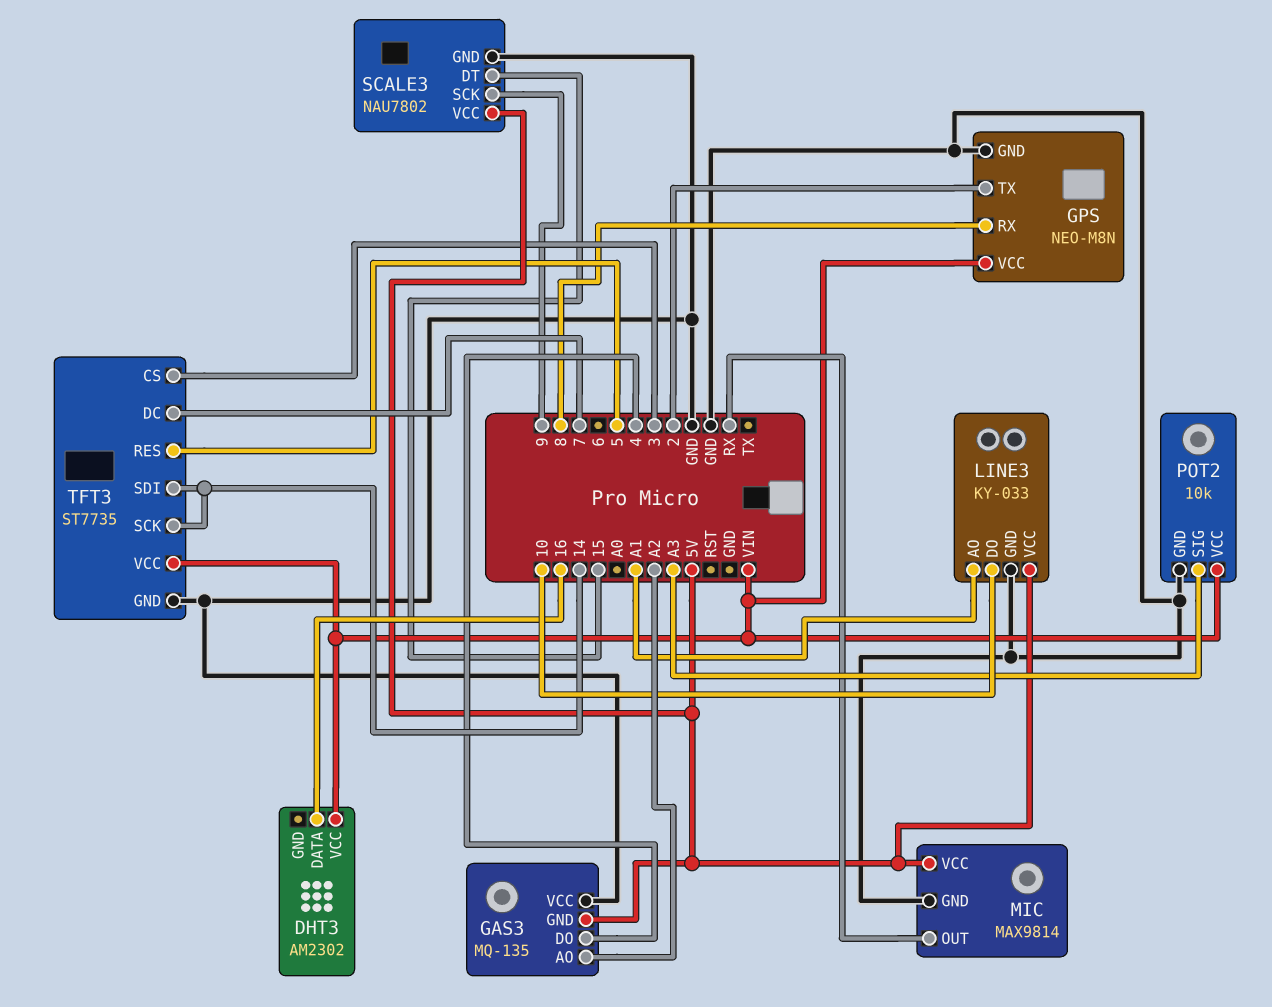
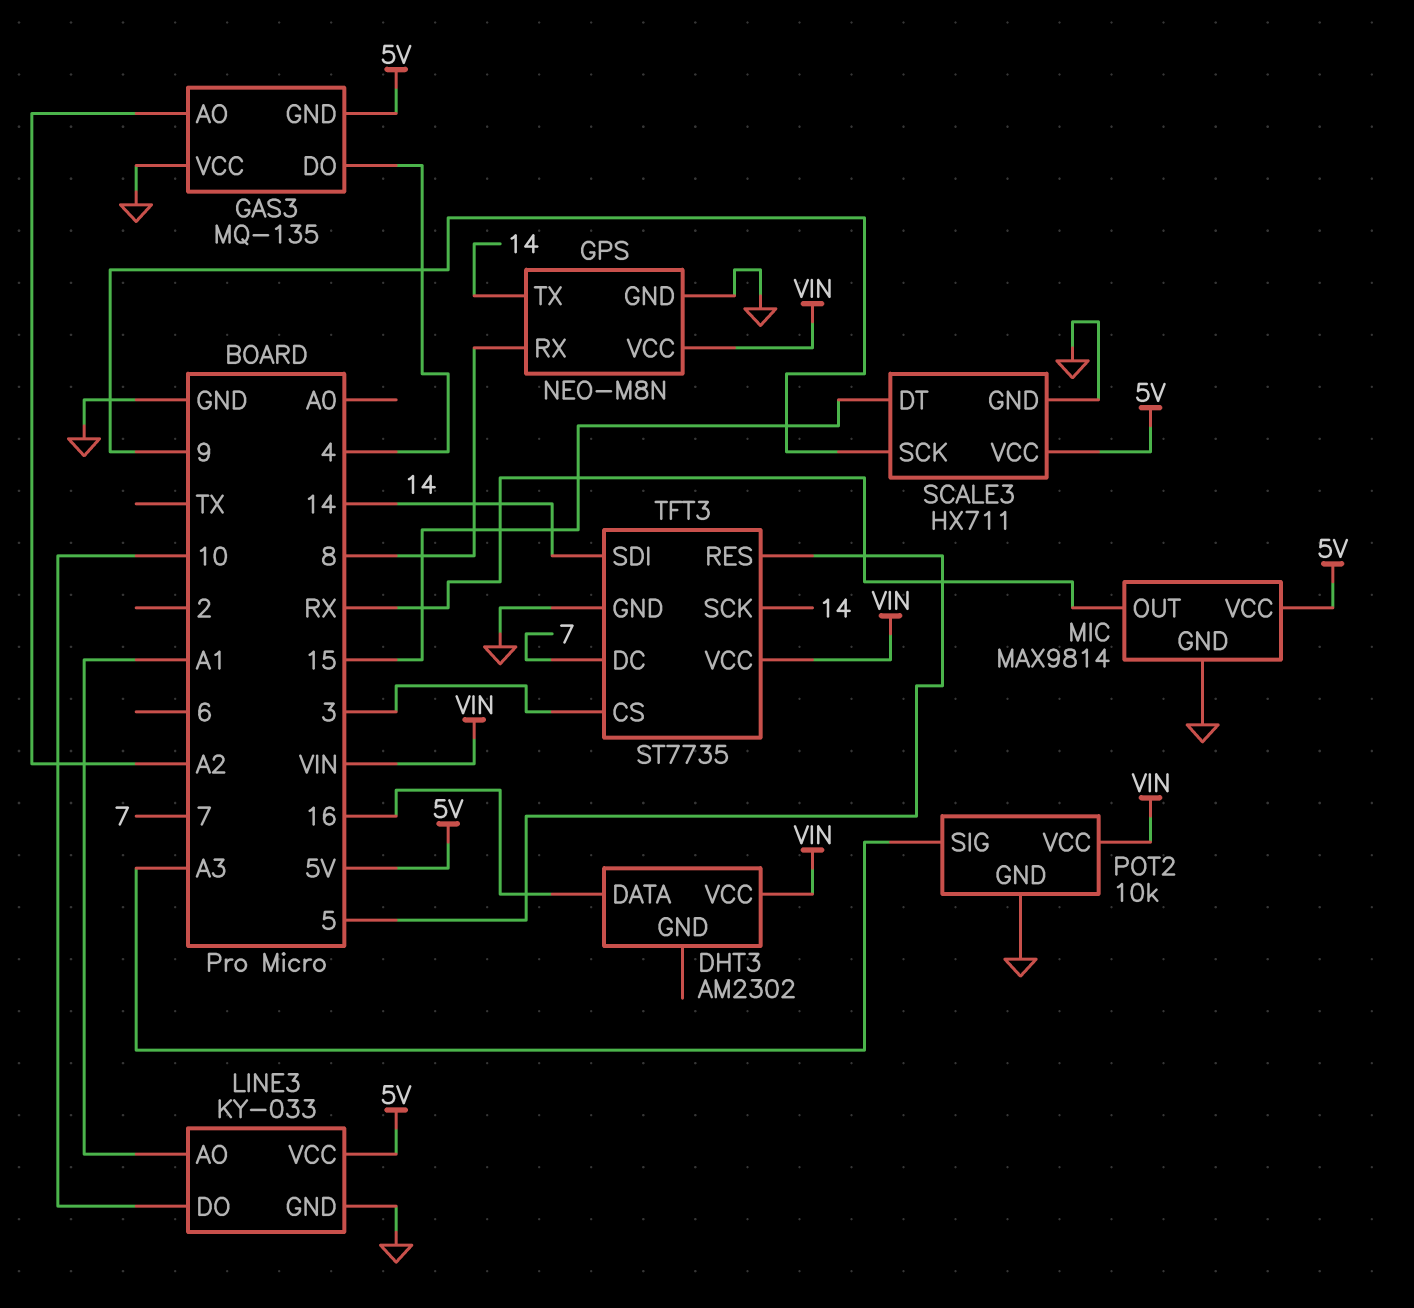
GPS pin TX: 2 -> 14
SCALE3: NAU7802 -> HX711

